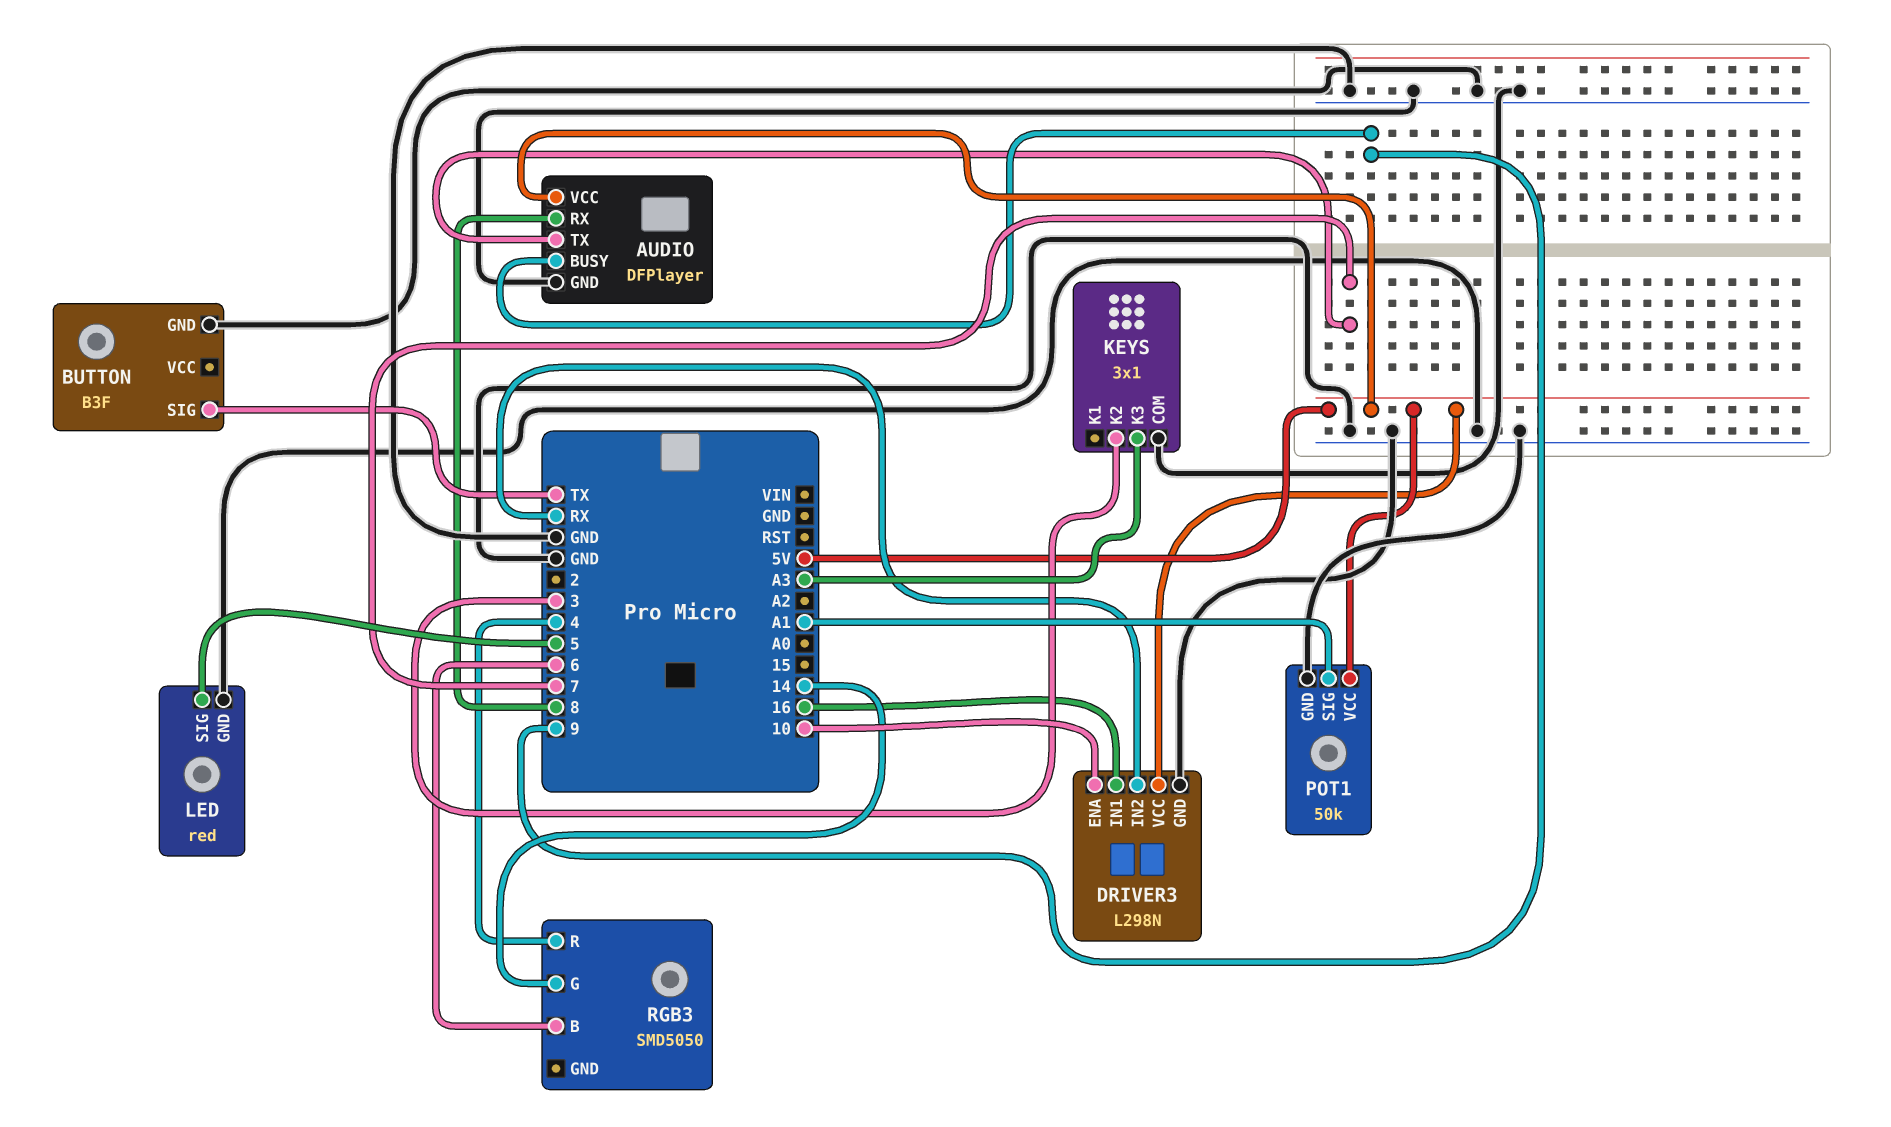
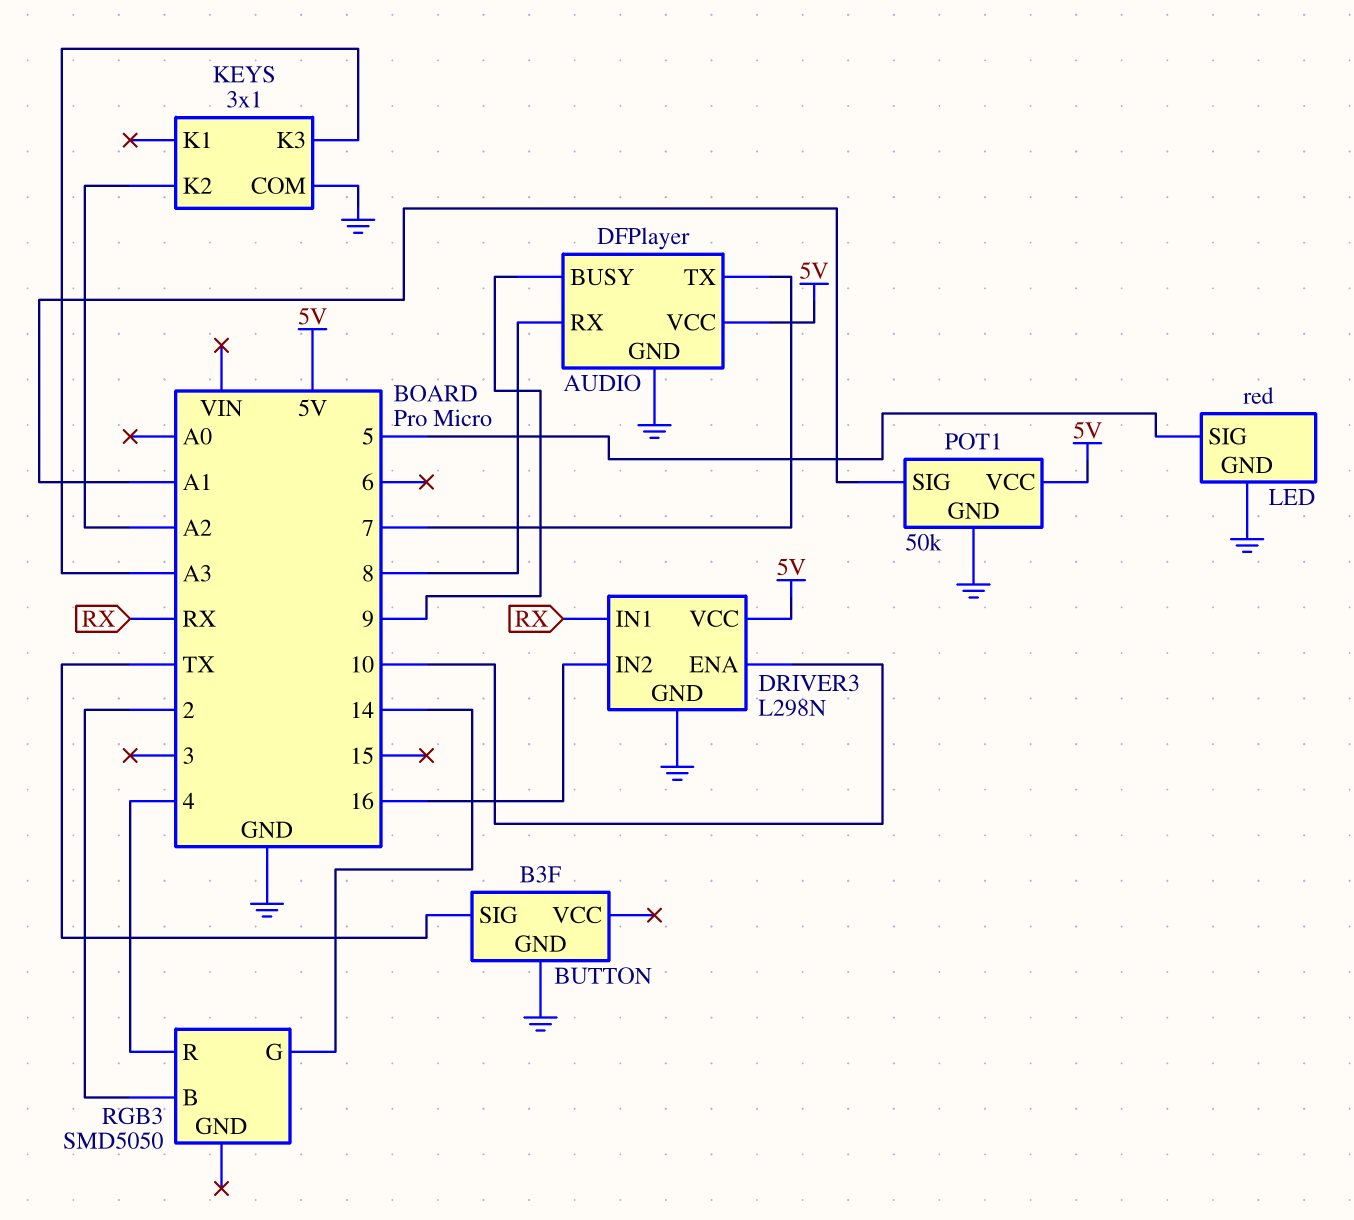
DRIVER3 pin IN1: 16 -> RX
DRIVER3 pin IN2: RX -> 16
KEYS pin K2: 3 -> A2
RGB3 pin B: 6 -> 2

